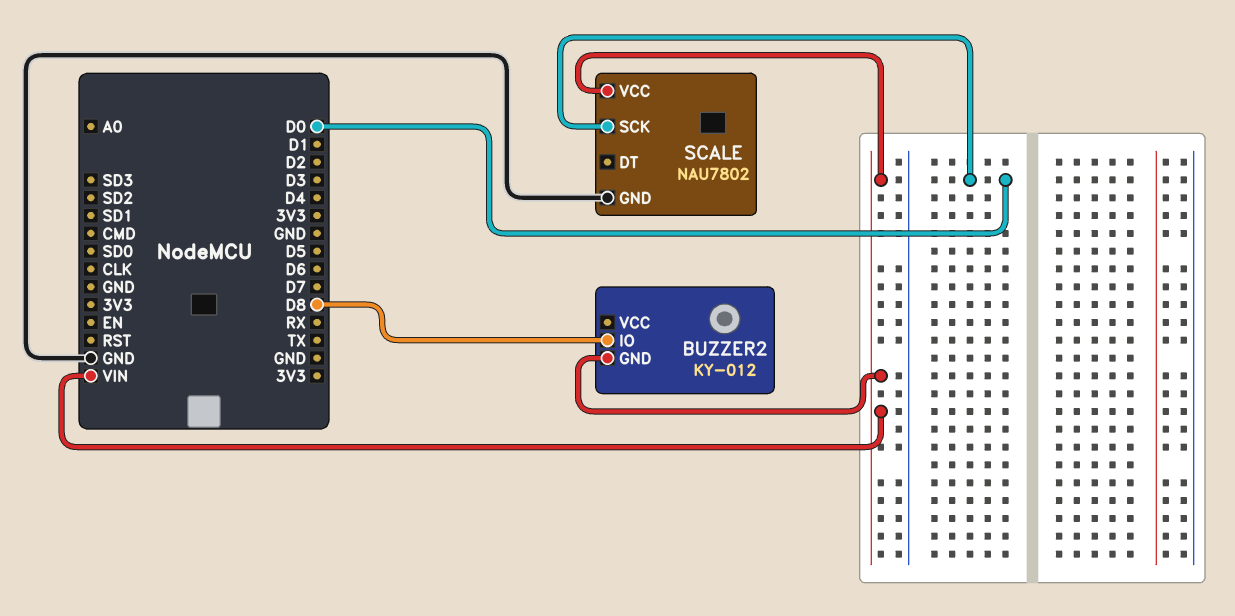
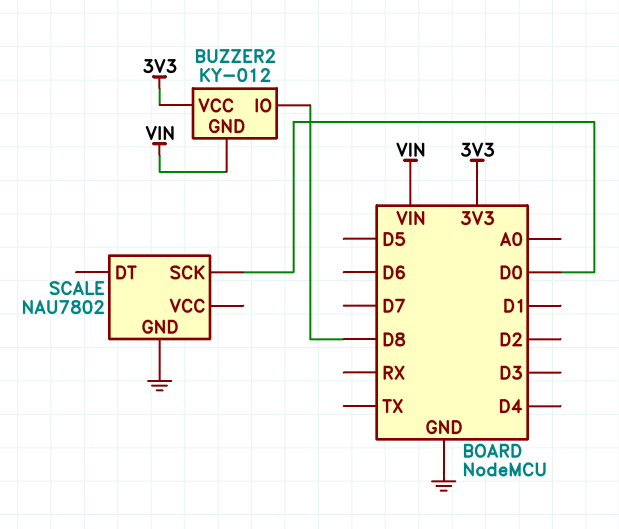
BUZZER2 pin VCC: none -> 3V3
SCALE pin VCC: VIN -> none

